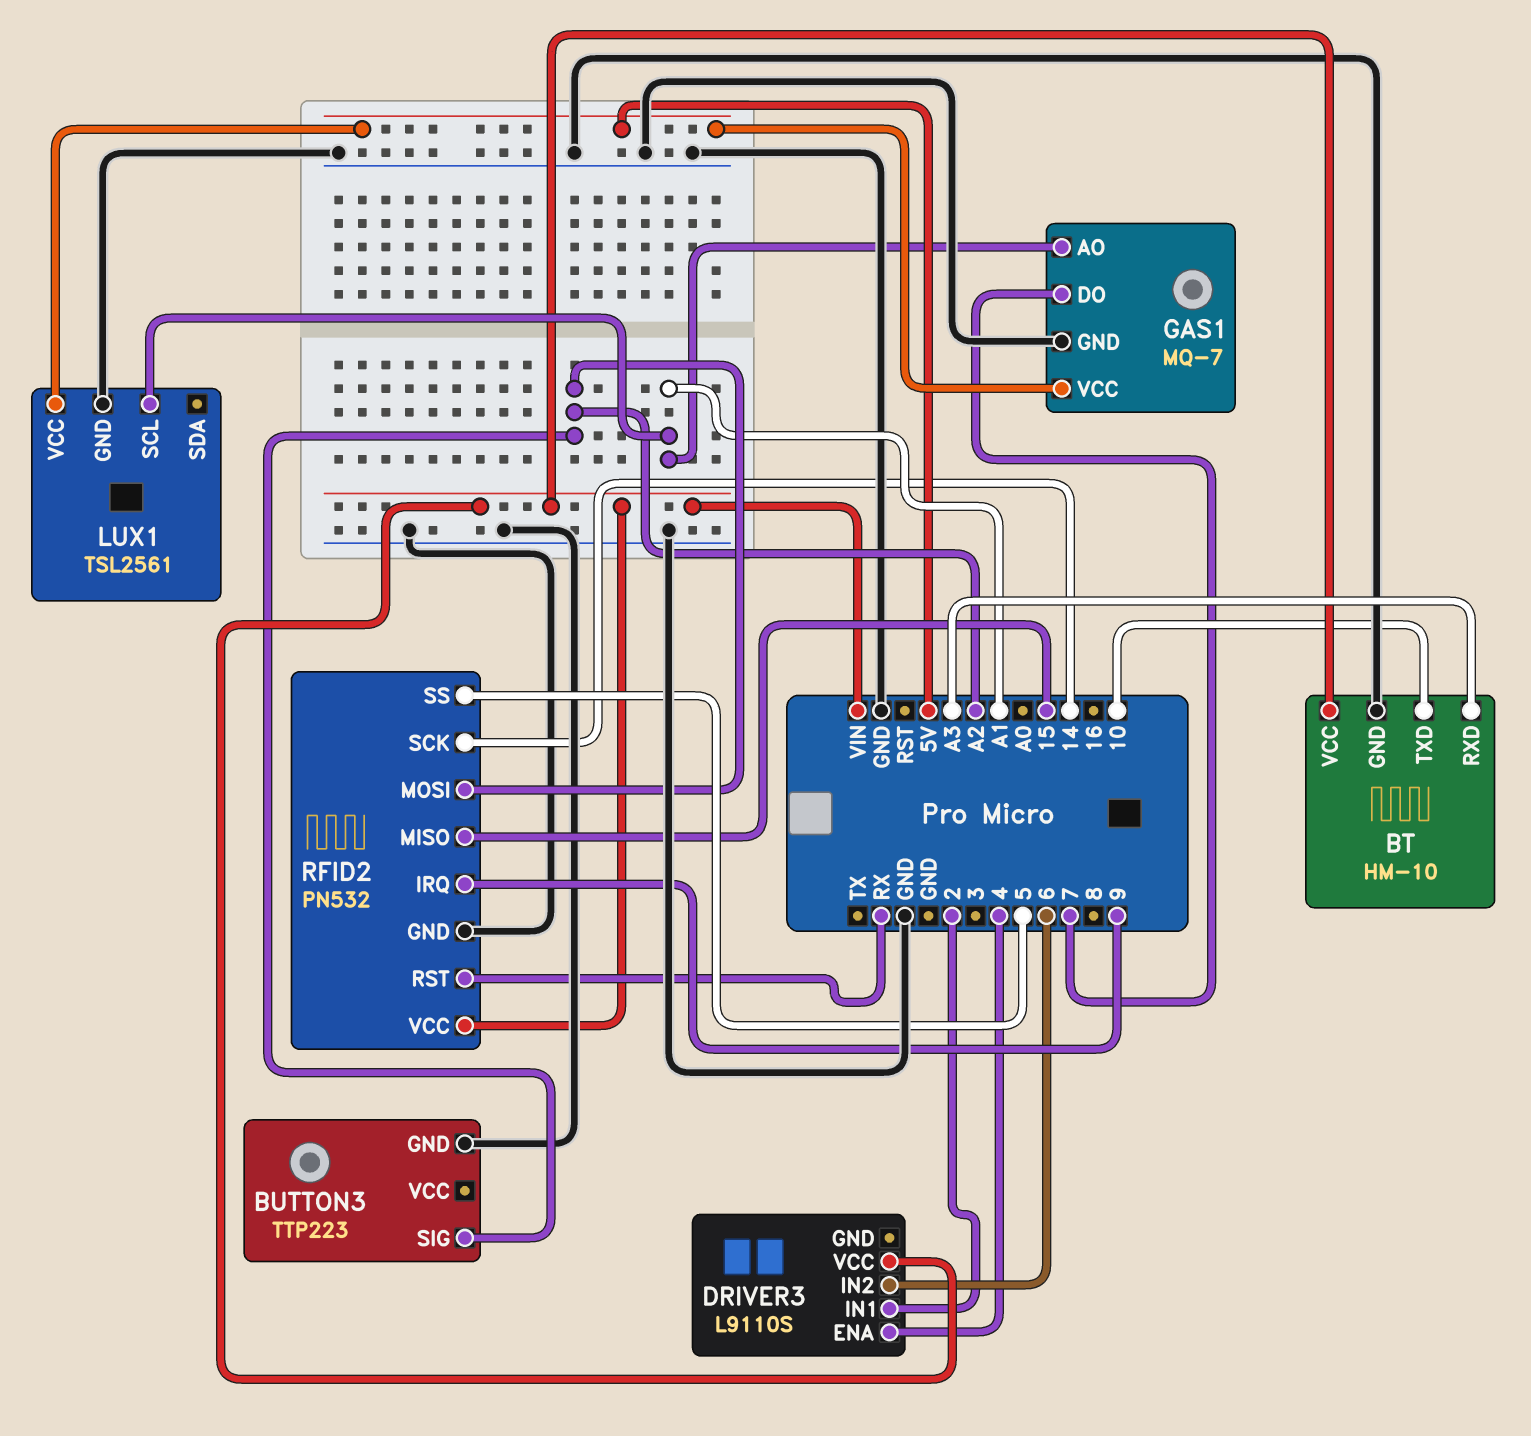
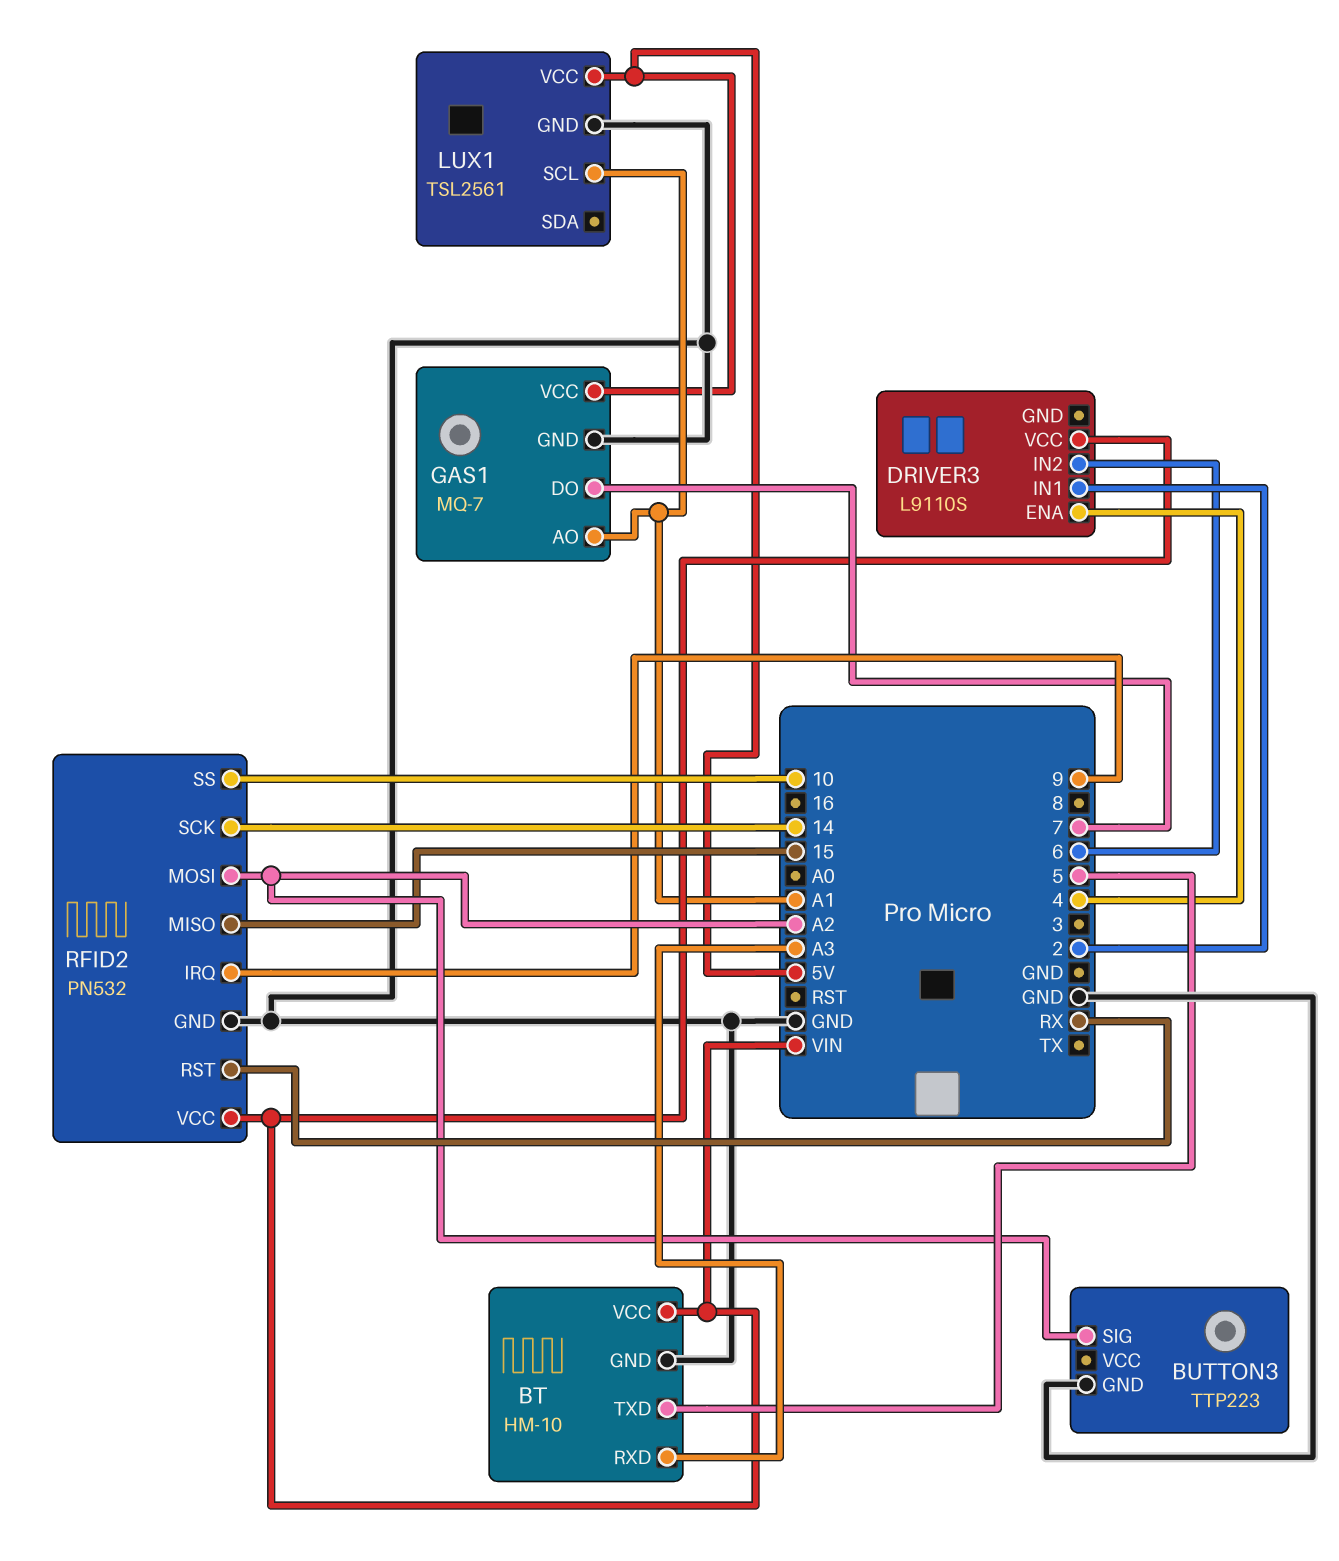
BT pin TXD: 10 -> 5
RFID2 pin SS: 5 -> 10

